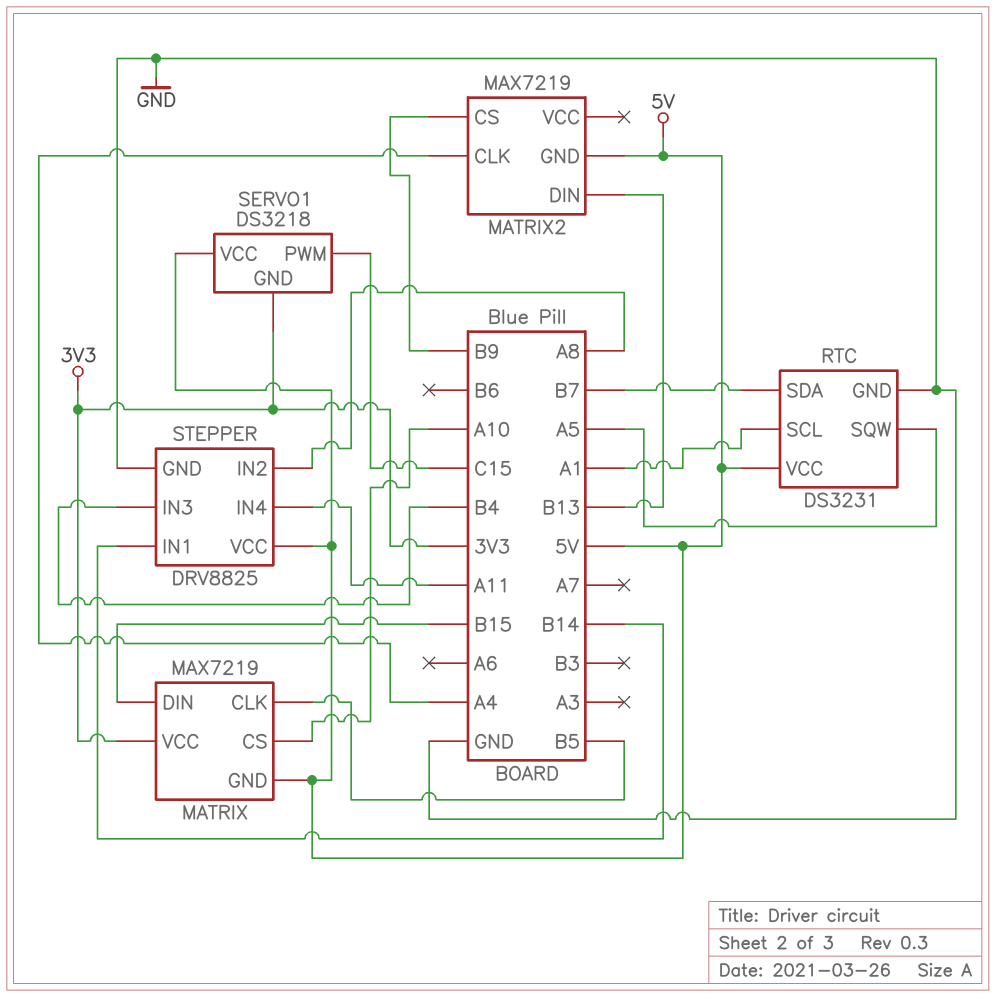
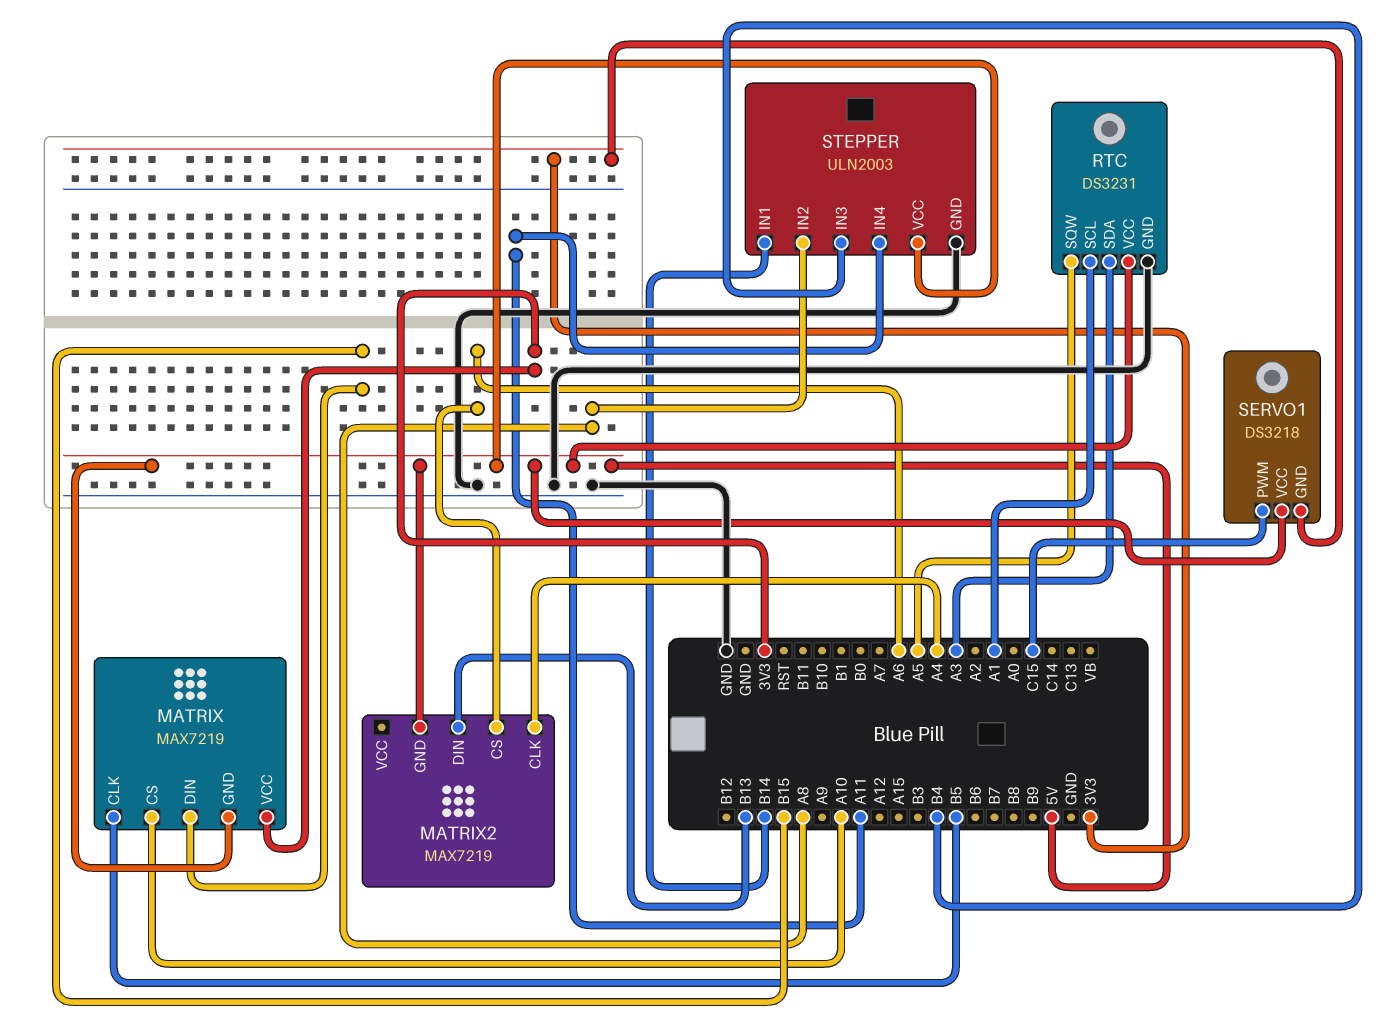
MATRIX2 pin CS: B9 -> A6
RTC pin SDA: B7 -> A3
STEPPER: DRV8825 -> ULN2003

